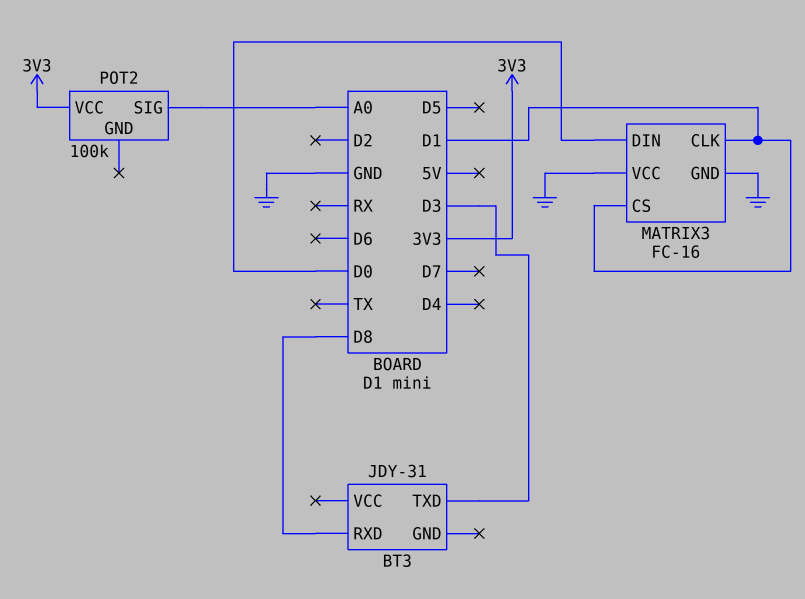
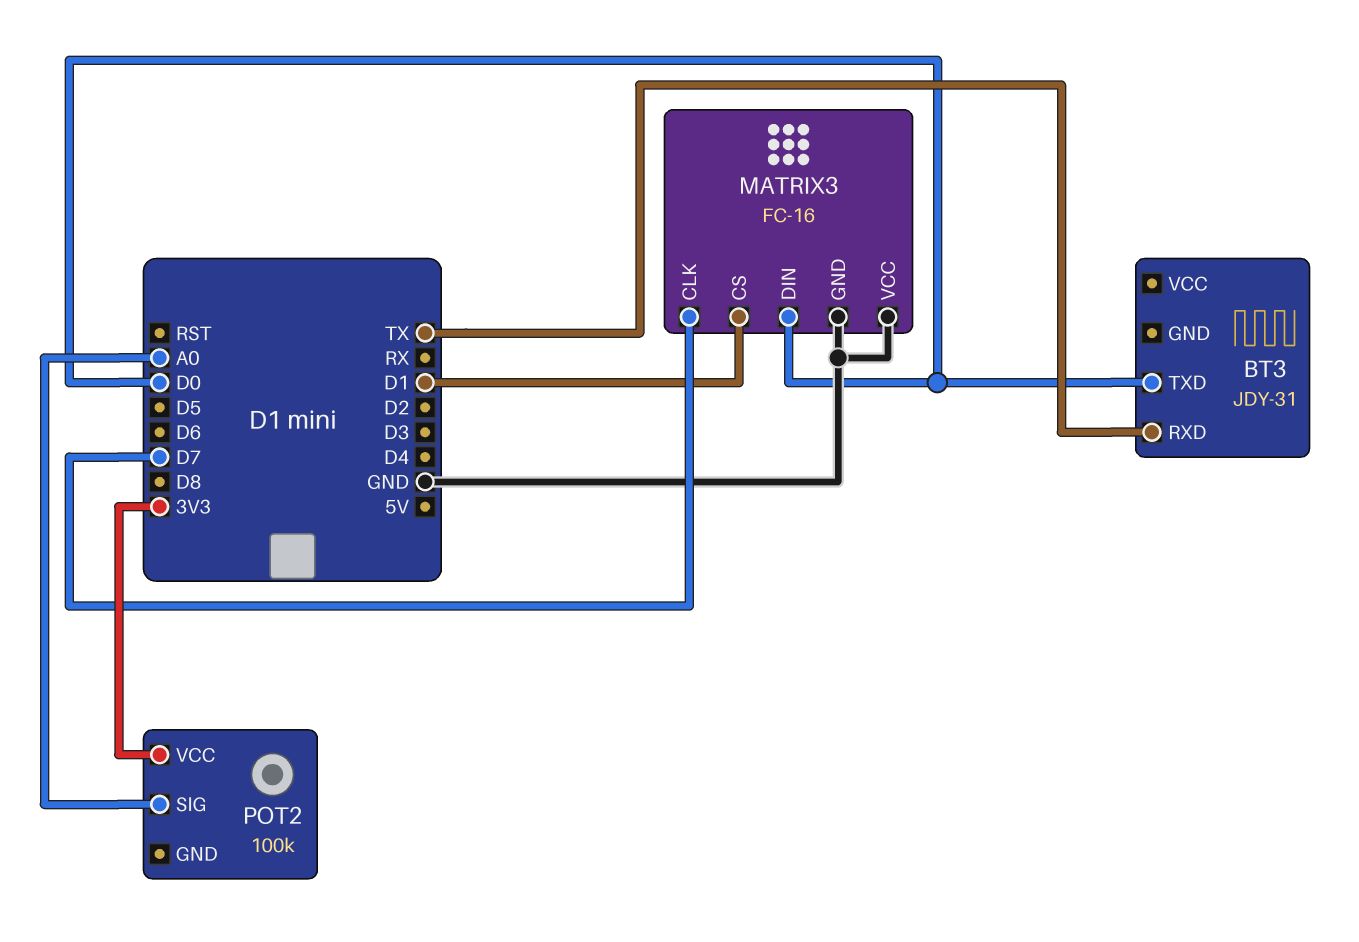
BT3 pin RXD: D8 -> TX
BT3 pin TXD: D3 -> D0
MATRIX3 pin CLK: D1 -> D7

